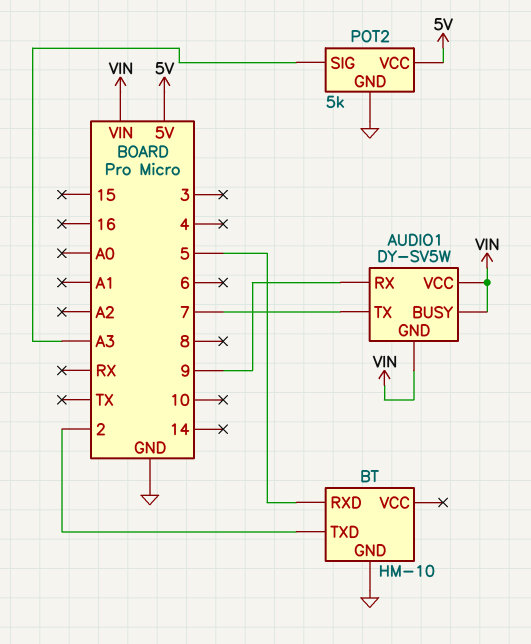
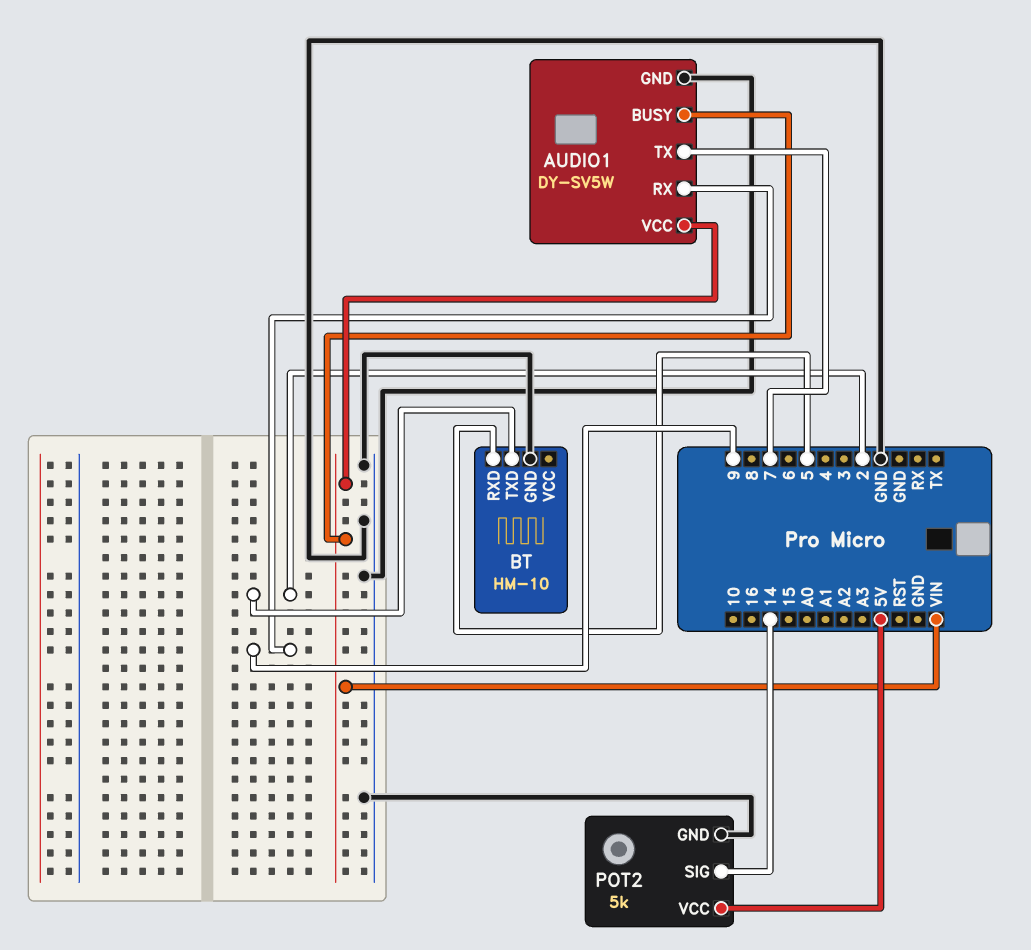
AUDIO1 pin GND: VIN -> GND
POT2 pin SIG: A3 -> 14

